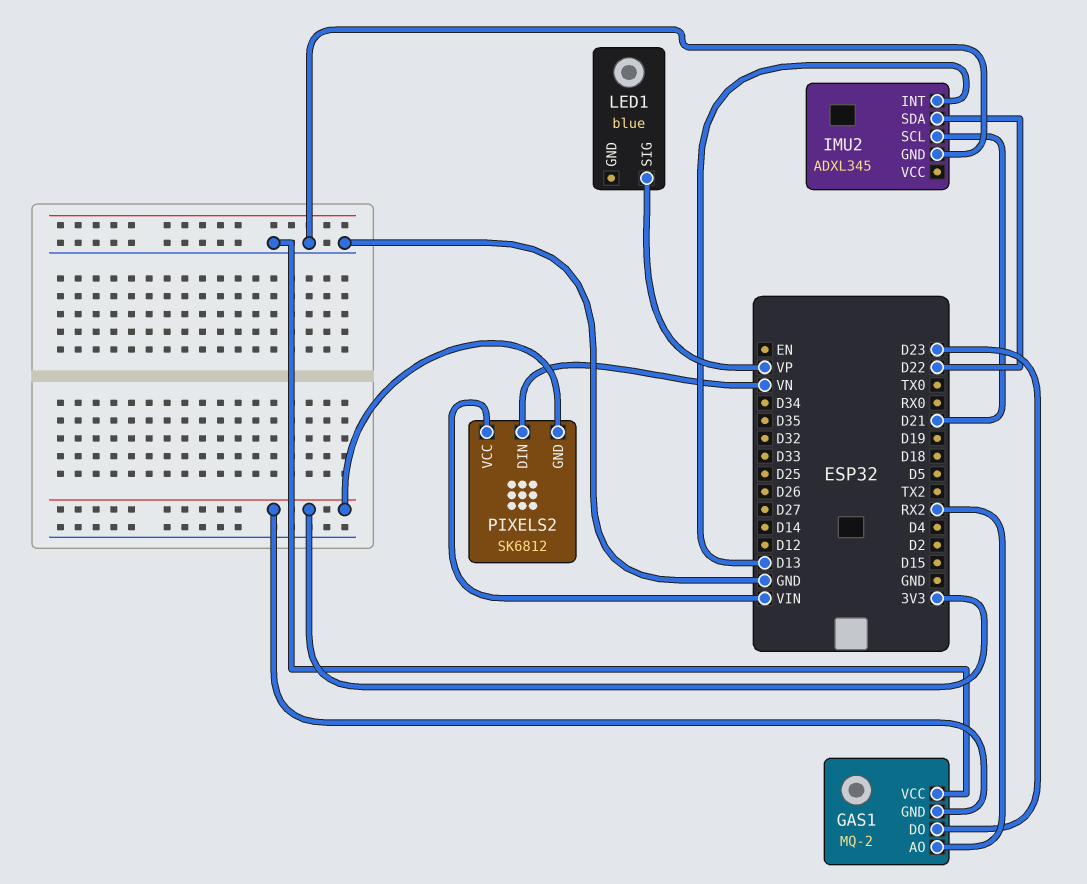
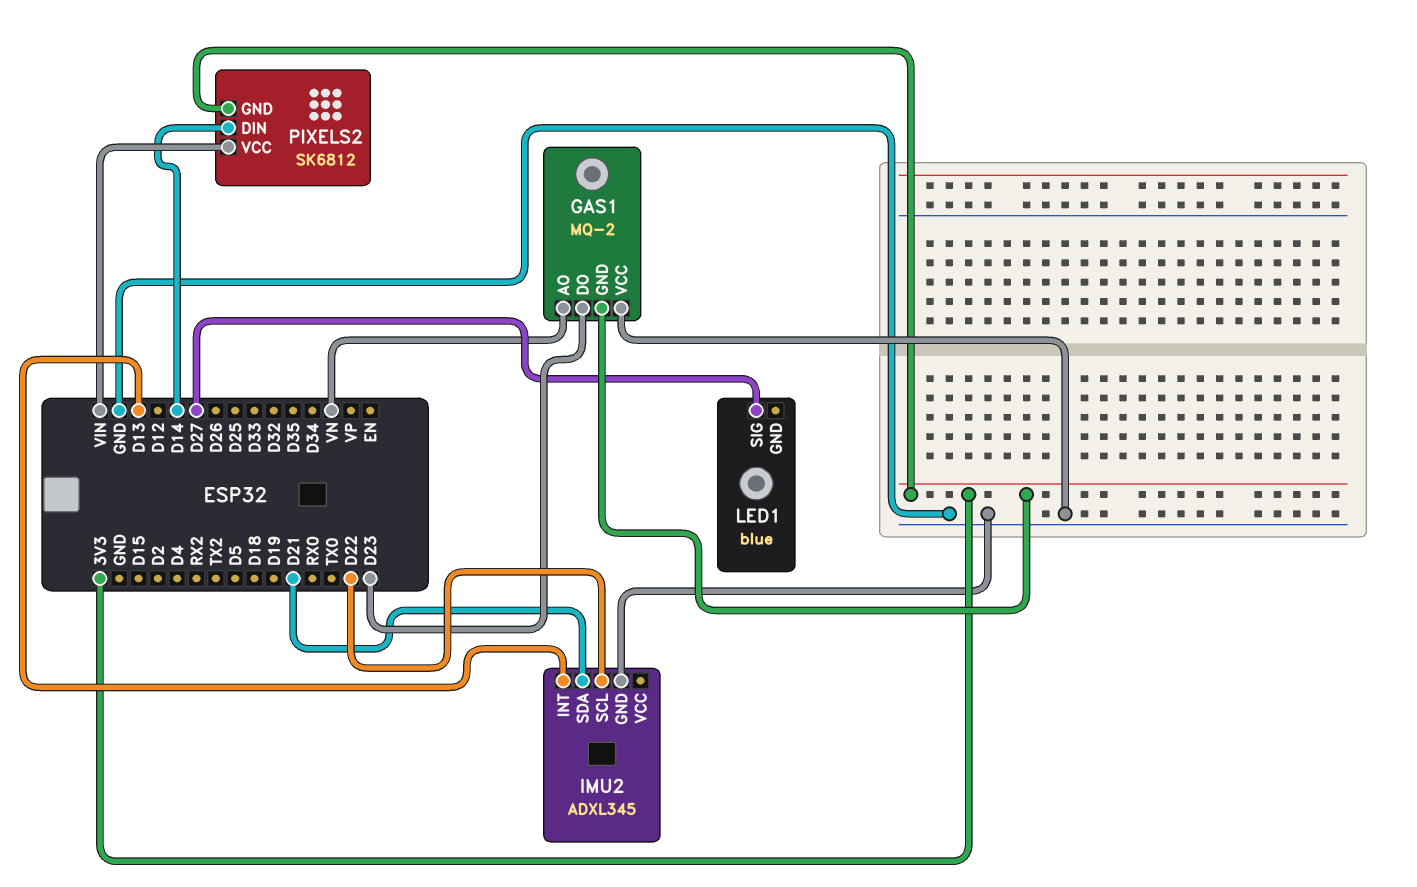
GAS1 pin AO: RX2 -> VN
IMU2 pin SCL: D21 -> D22
IMU2 pin SDA: D22 -> D21
LED1 pin SIG: VP -> D27
PIXELS2 pin DIN: VN -> D14

